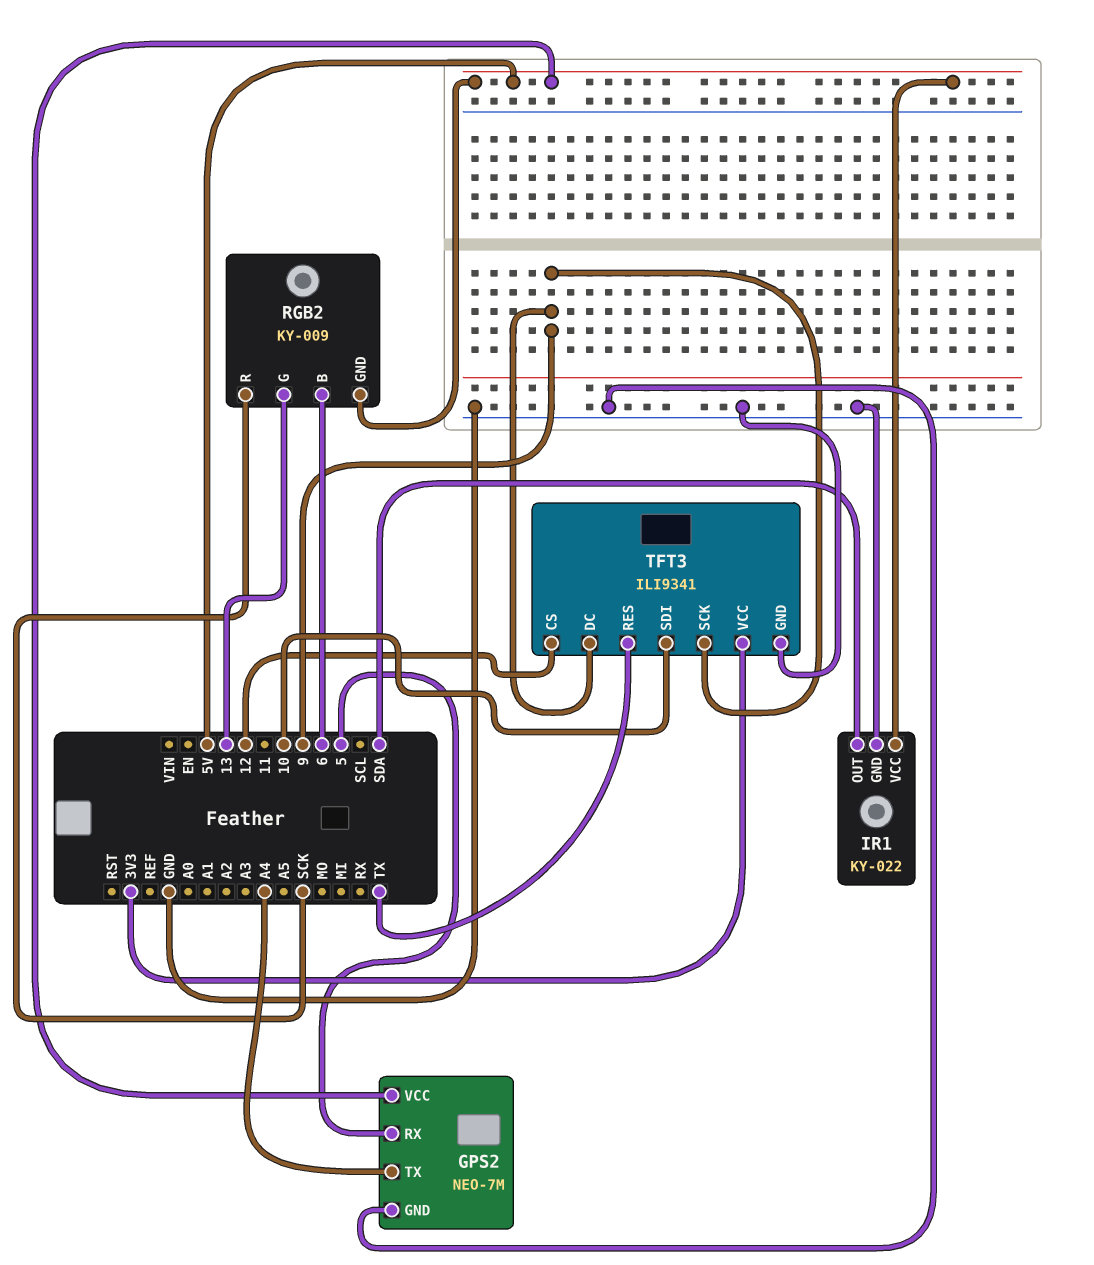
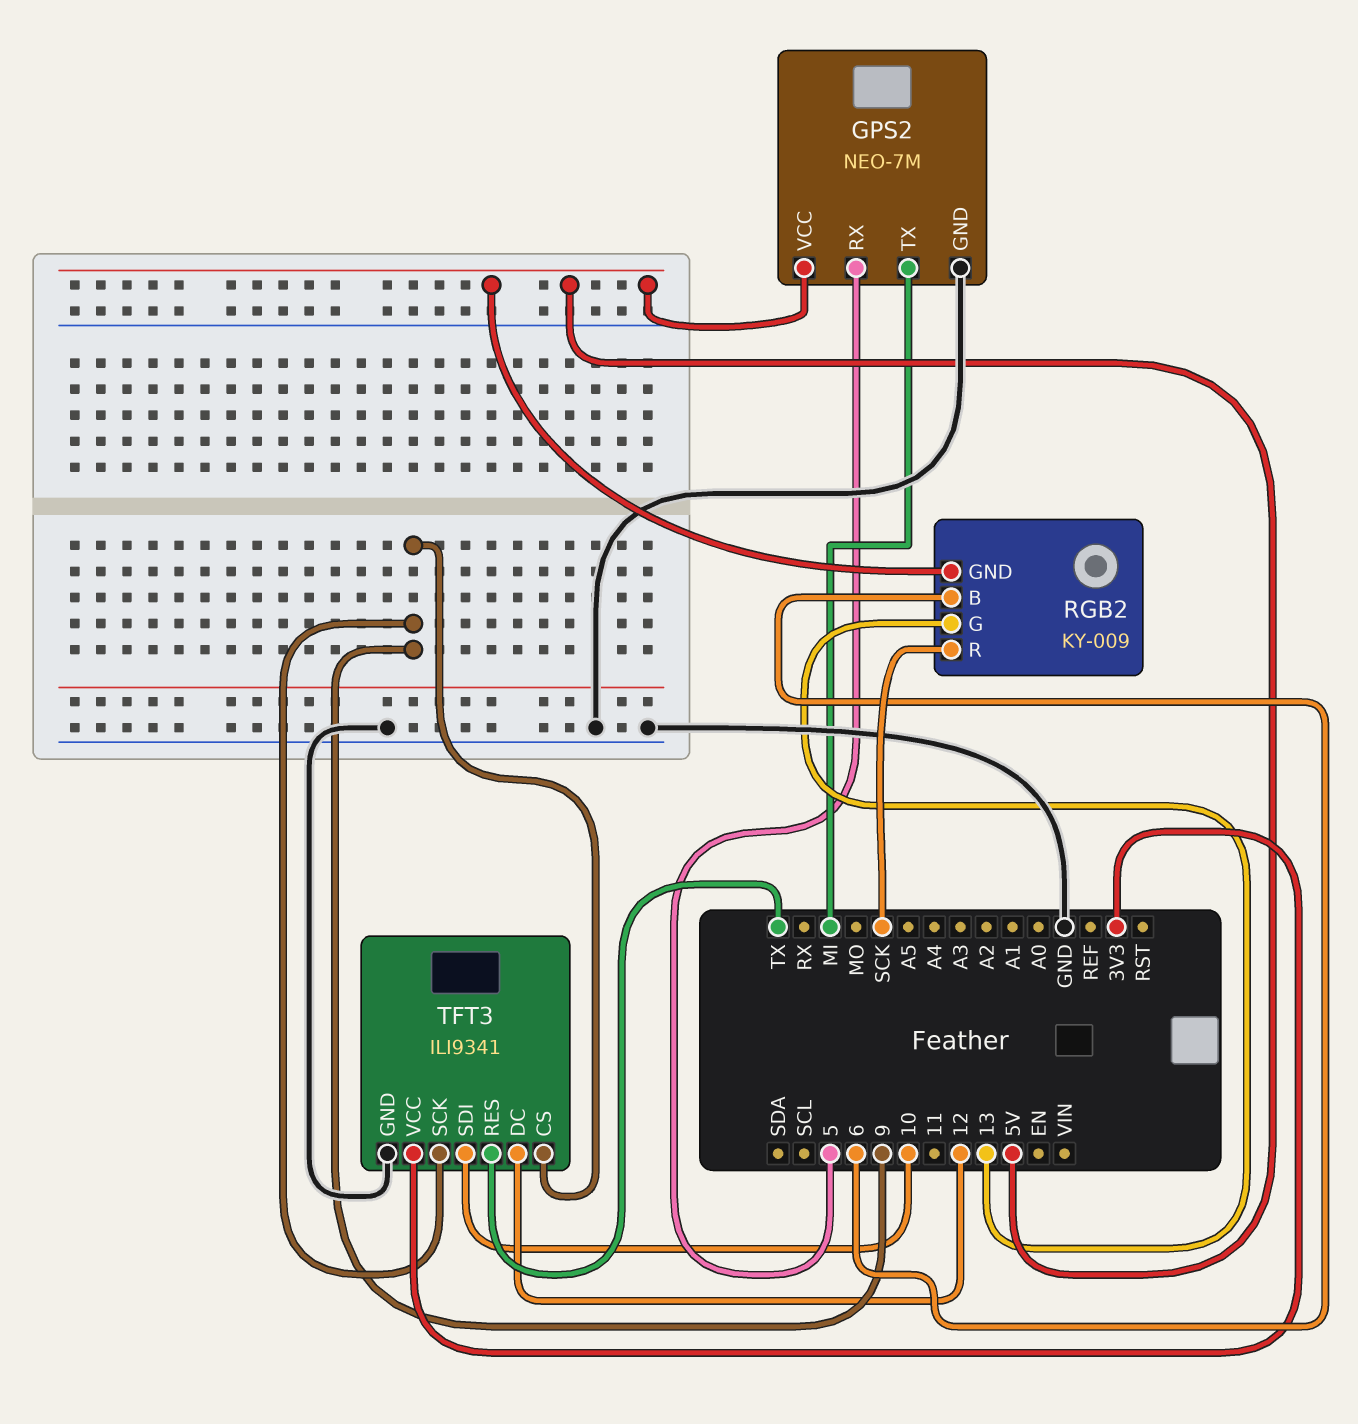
GPS2 pin TX: A4 -> MI
IR1: KY-022 -> none
IR1 pin GND: GND -> none
IR1 pin OUT: SDA -> none
IR1 pin VCC: 5V -> none
TFT3 pin CS: 12 -> 9
TFT3 pin DC: 9 -> 12

